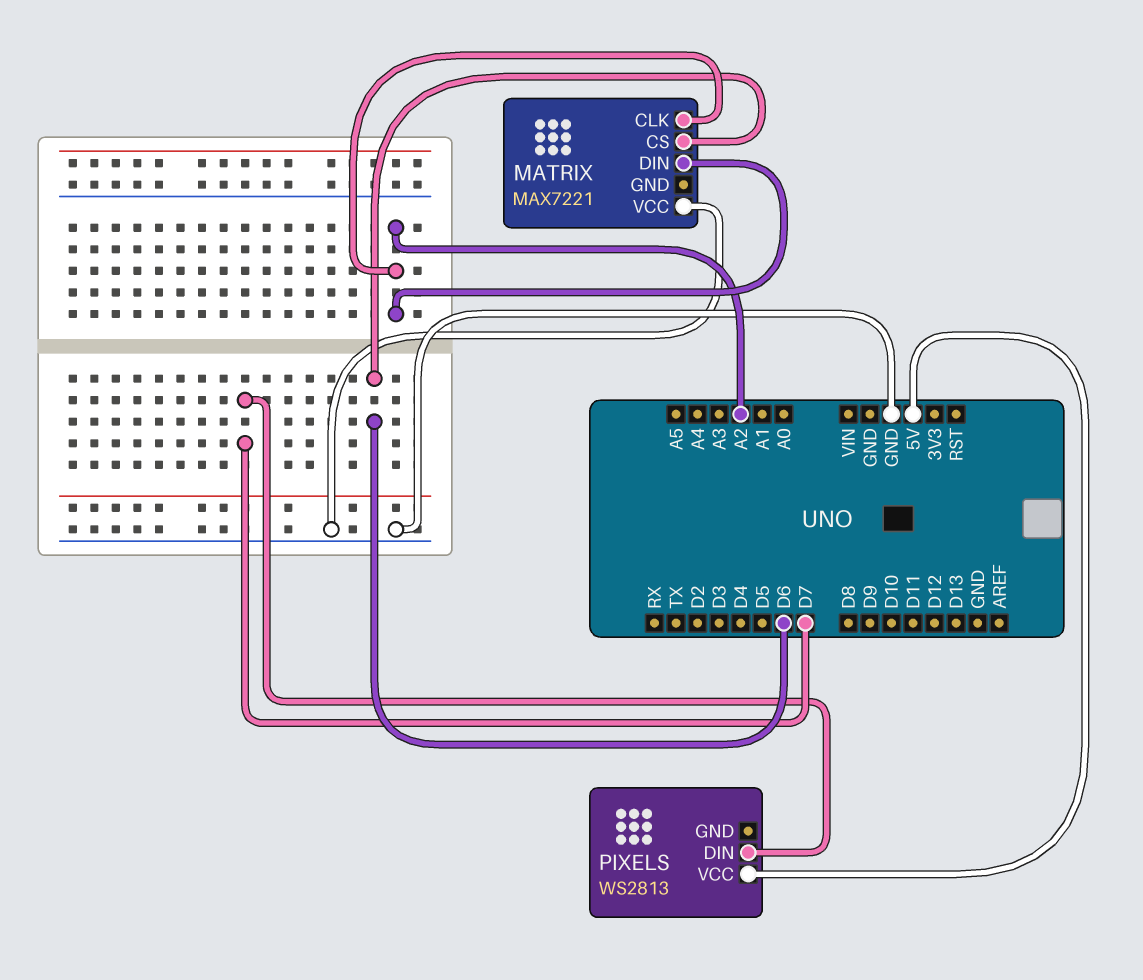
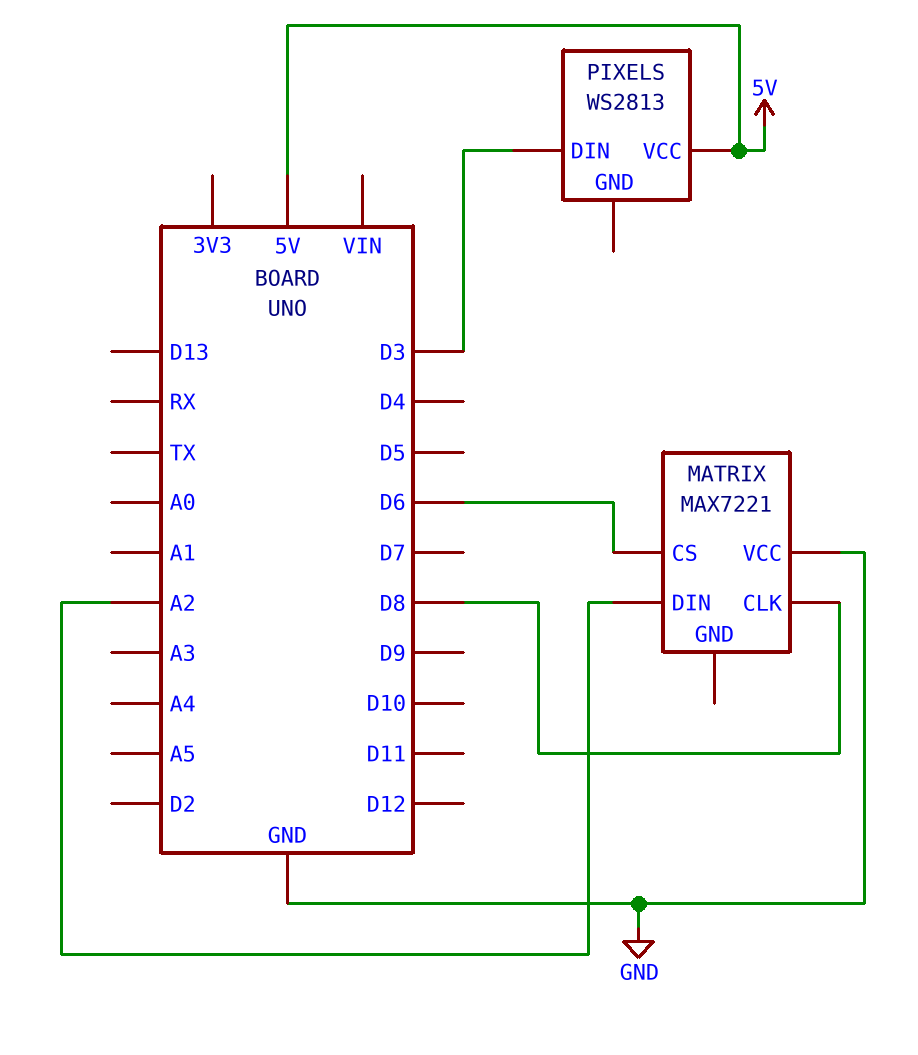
MATRIX pin CLK: A2 -> D8
PIXELS pin DIN: D7 -> D3

